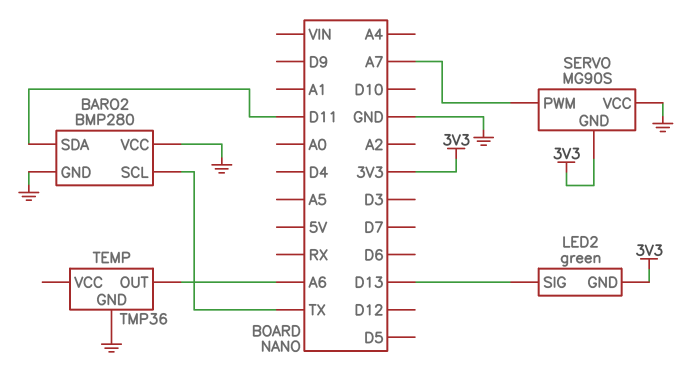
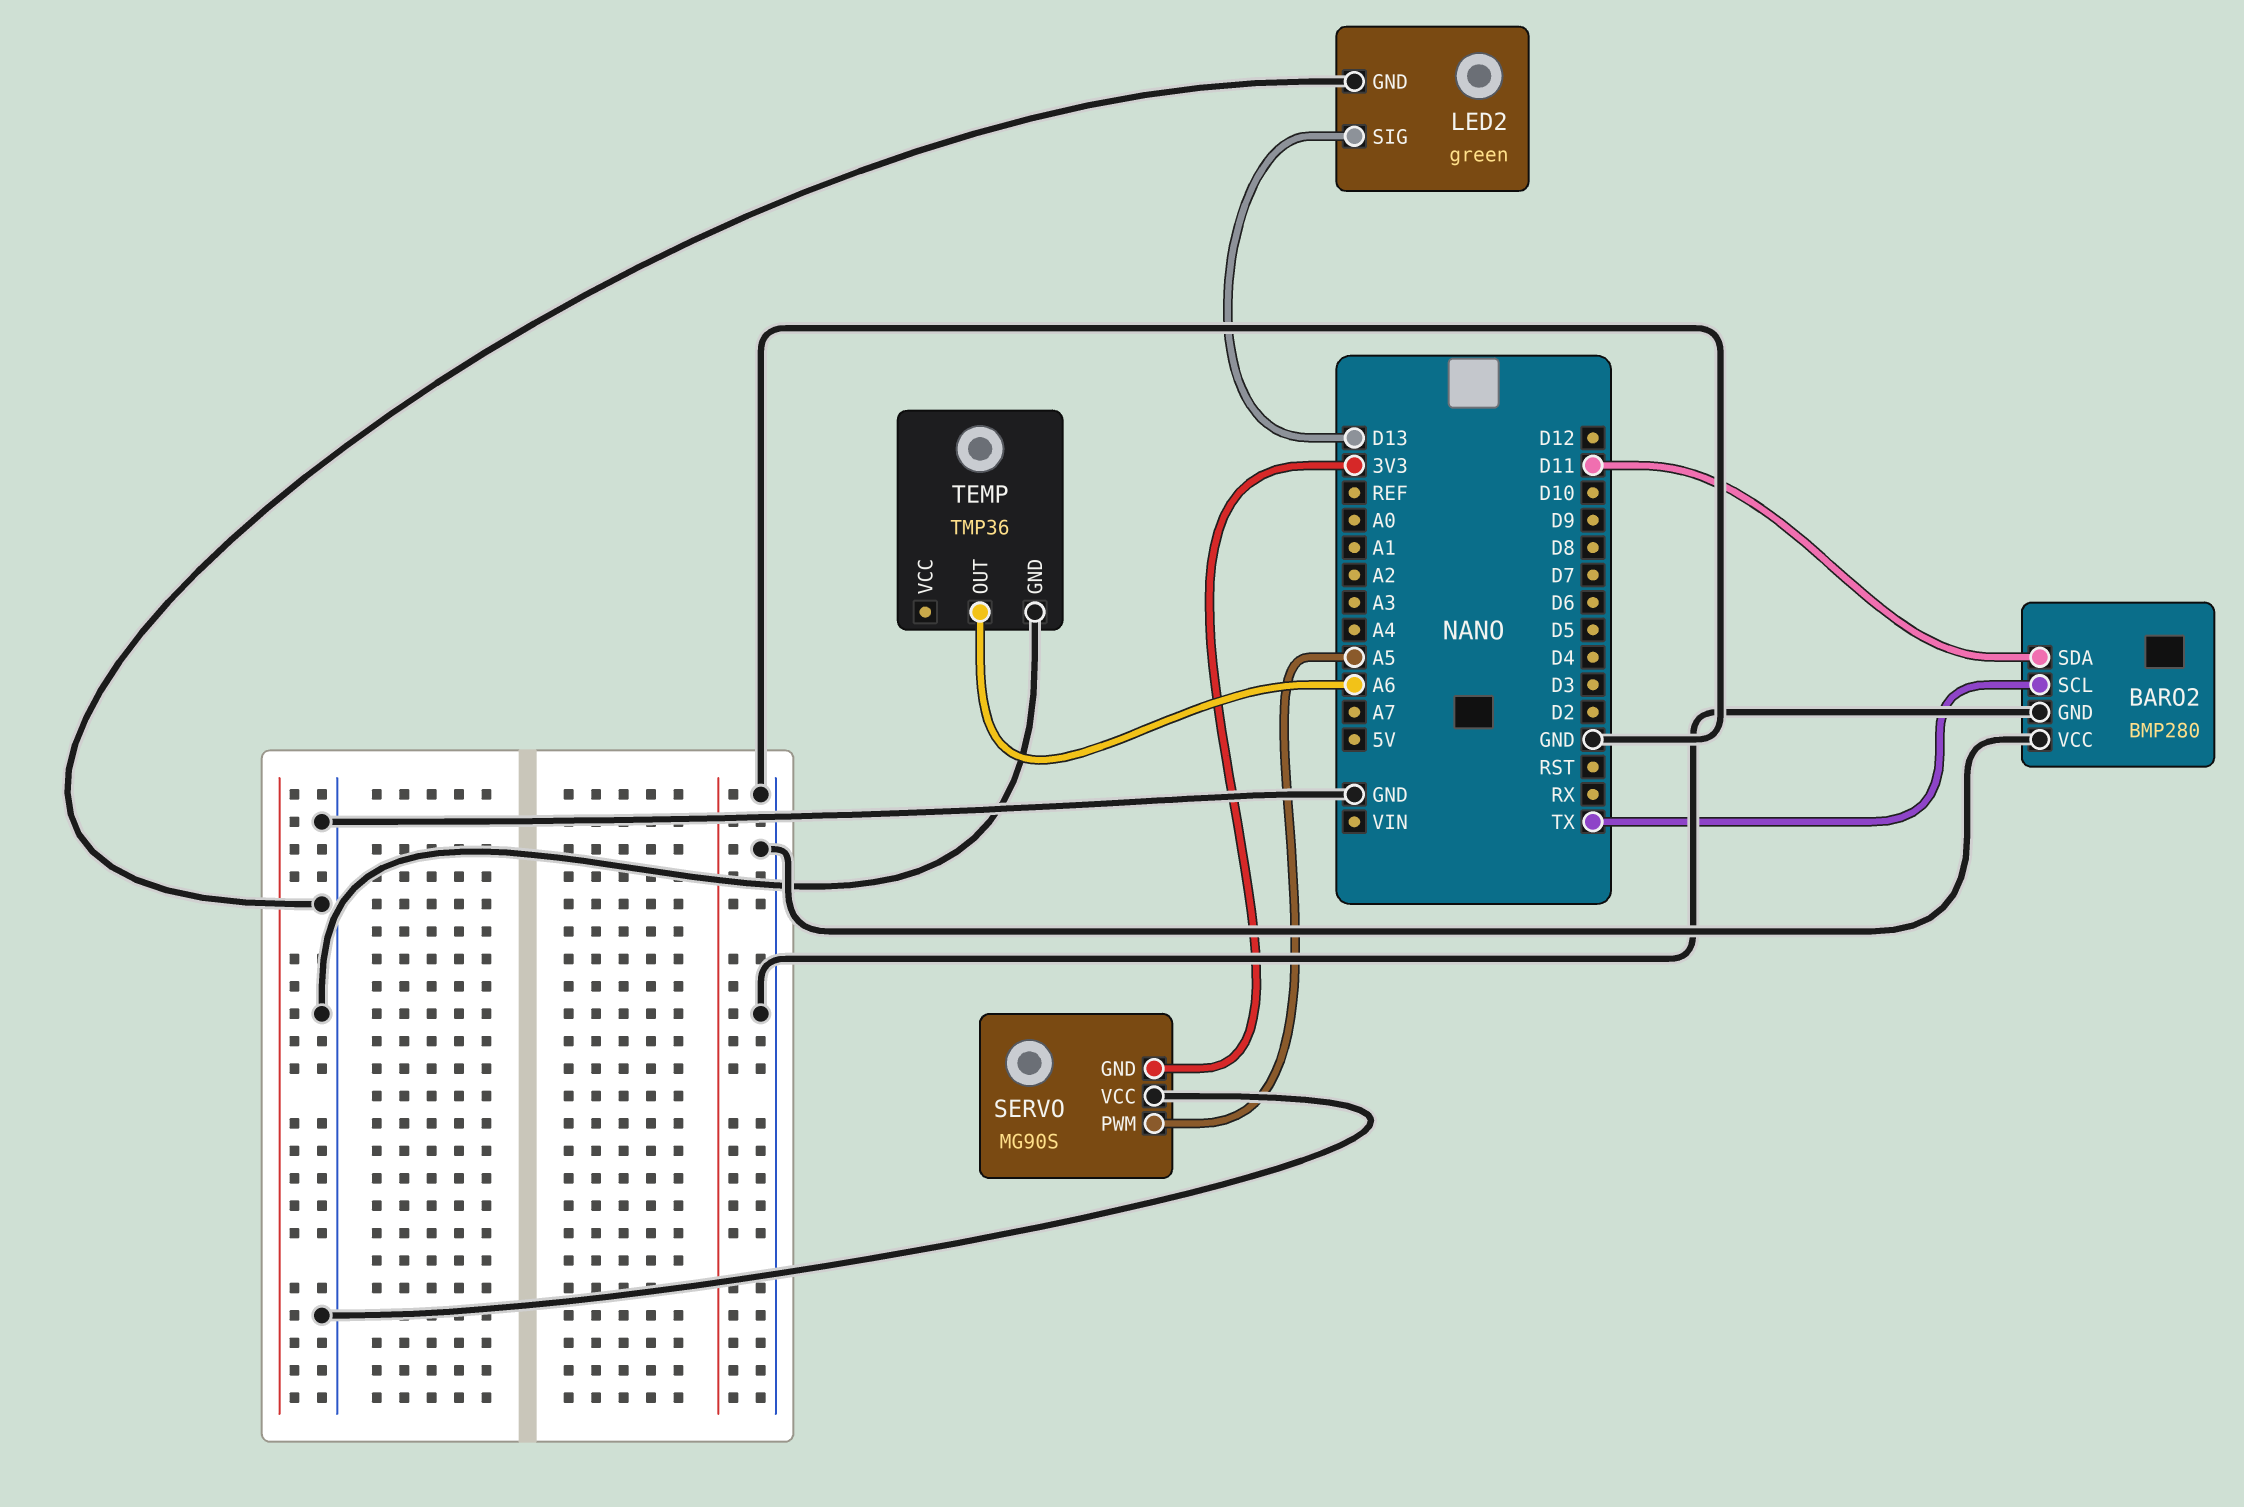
LED2 pin GND: 3V3 -> GND
SERVO pin PWM: A7 -> A5

